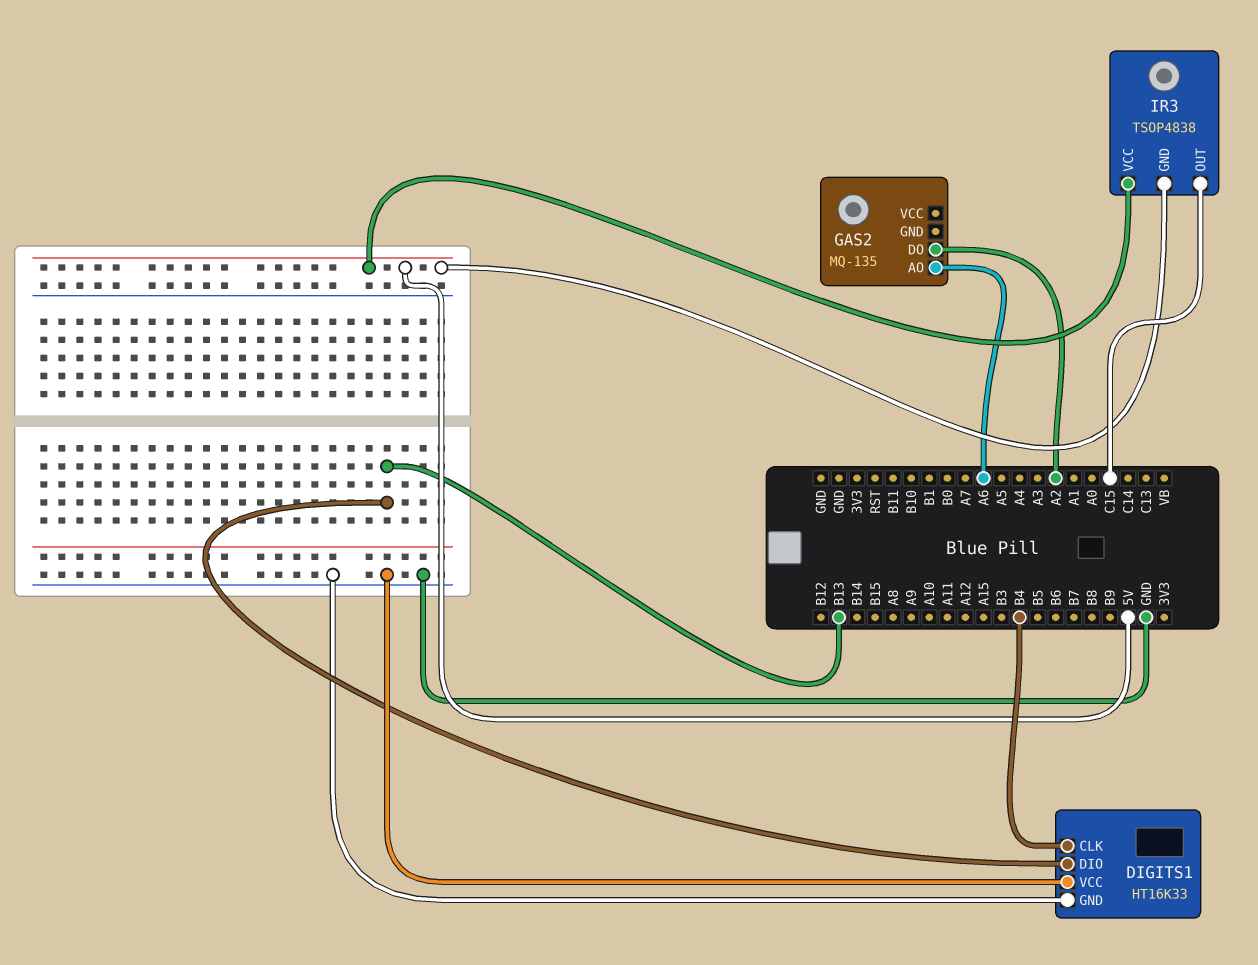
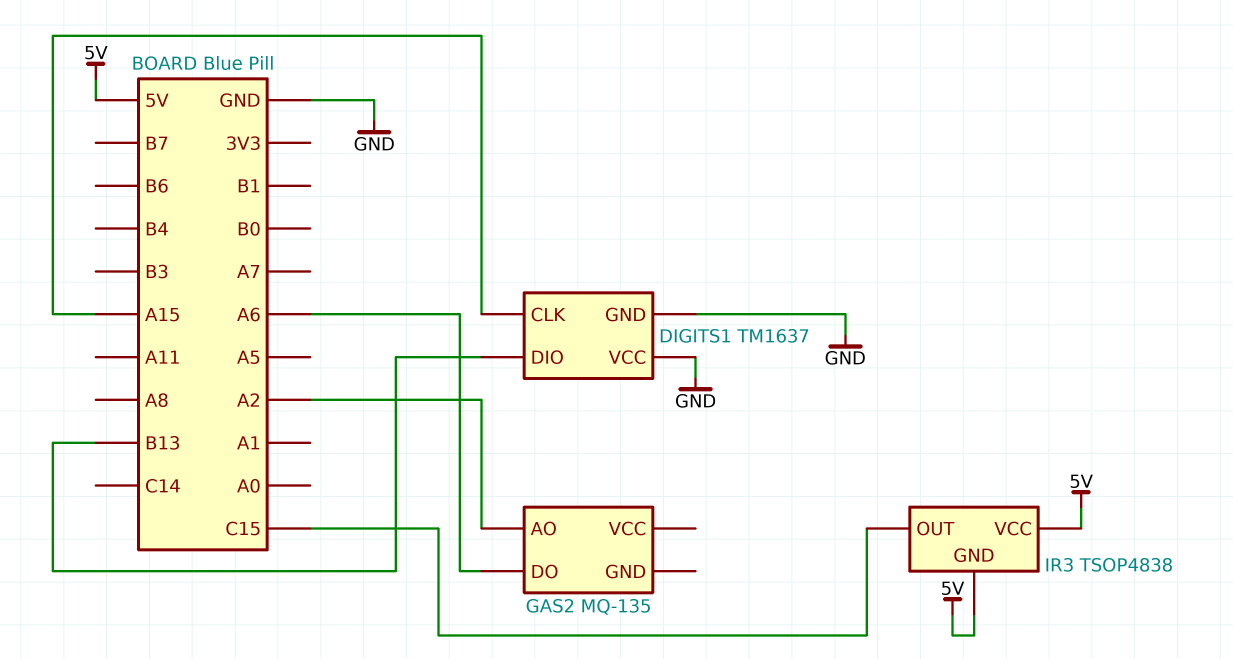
DIGITS1: HT16K33 -> TM1637
DIGITS1 pin CLK: B4 -> A15
GAS2 pin AO: A6 -> A2
GAS2 pin DO: A2 -> A6

